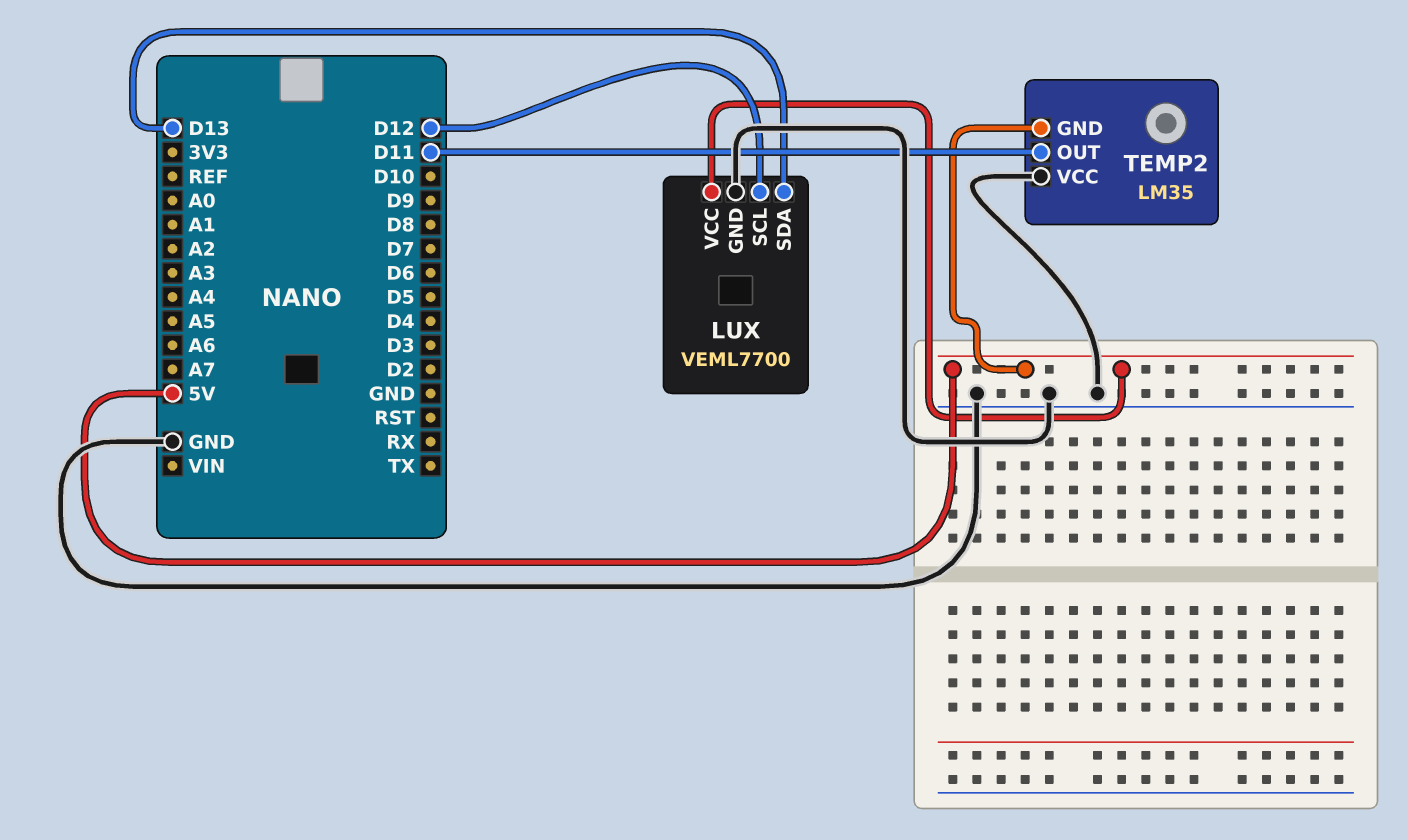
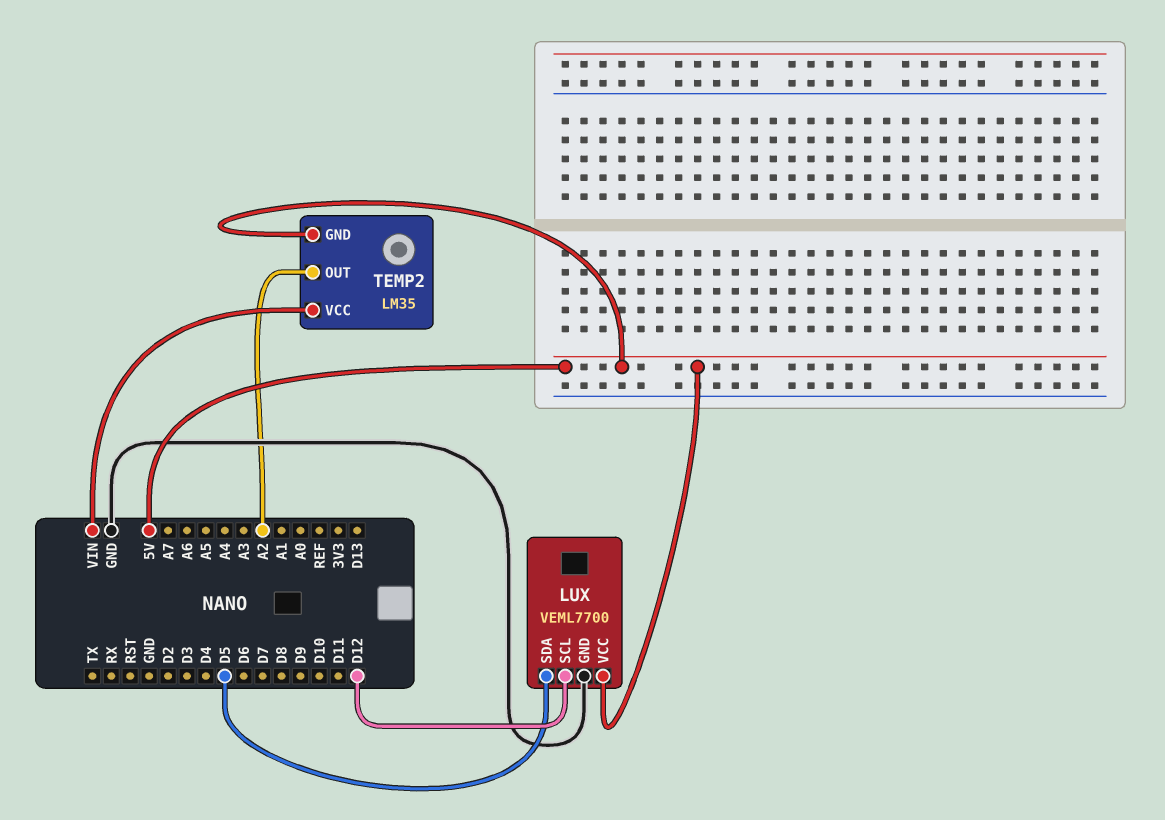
LUX pin SDA: D13 -> D5
TEMP2 pin OUT: D11 -> A2
TEMP2 pin VCC: GND -> VIN

